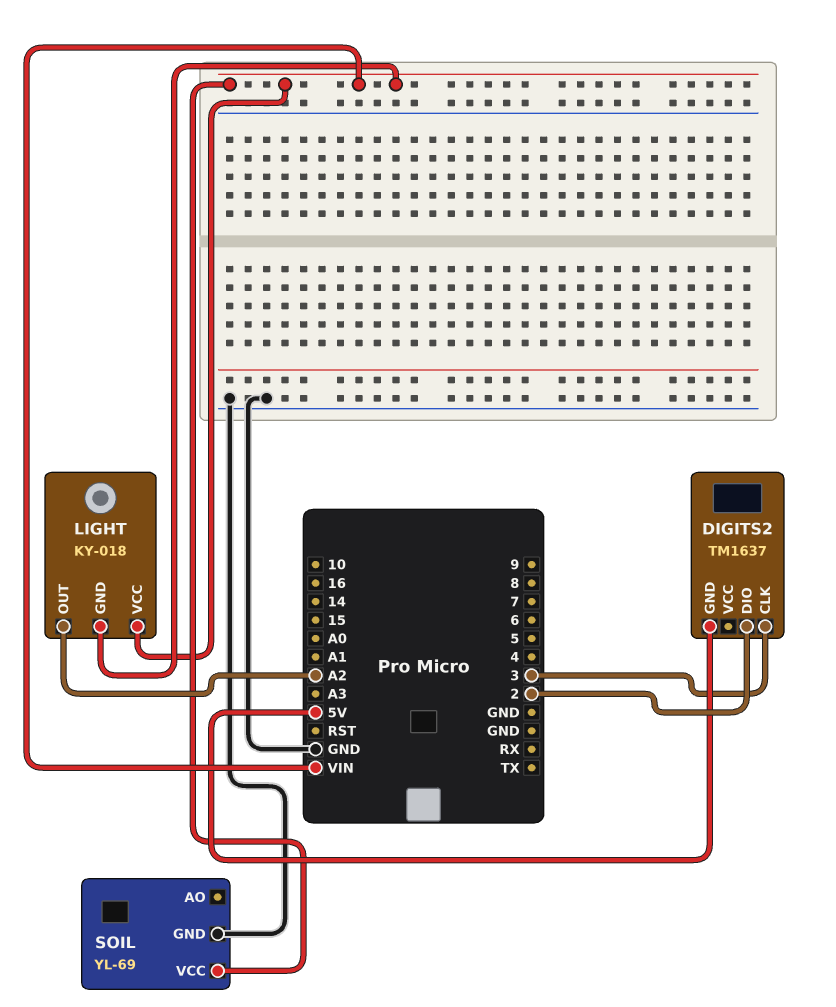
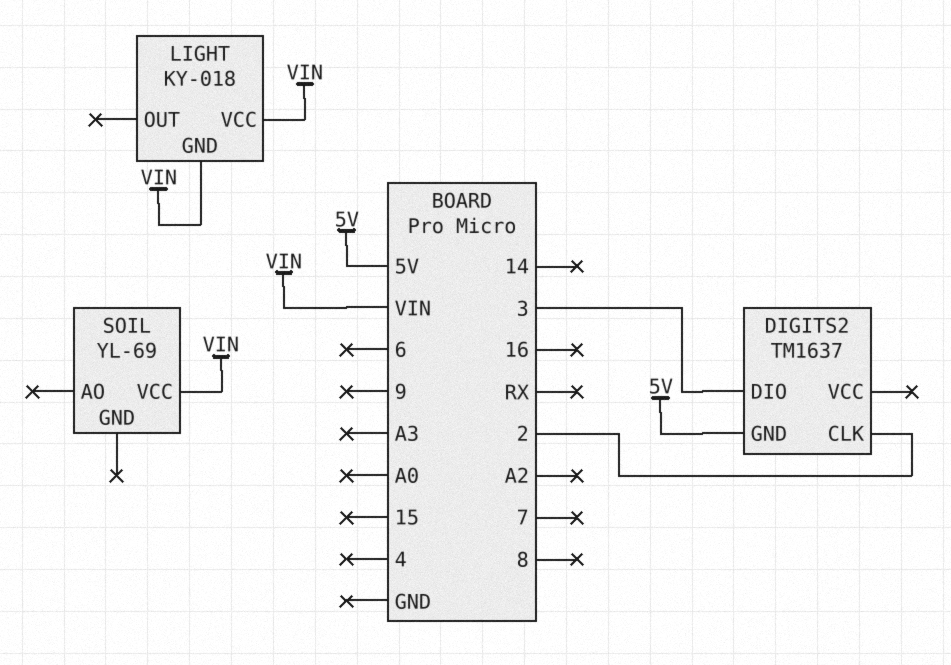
DIGITS2 pin CLK: 3 -> 2
DIGITS2 pin DIO: 2 -> 3
LIGHT pin OUT: A2 -> none
SOIL pin GND: GND -> none

